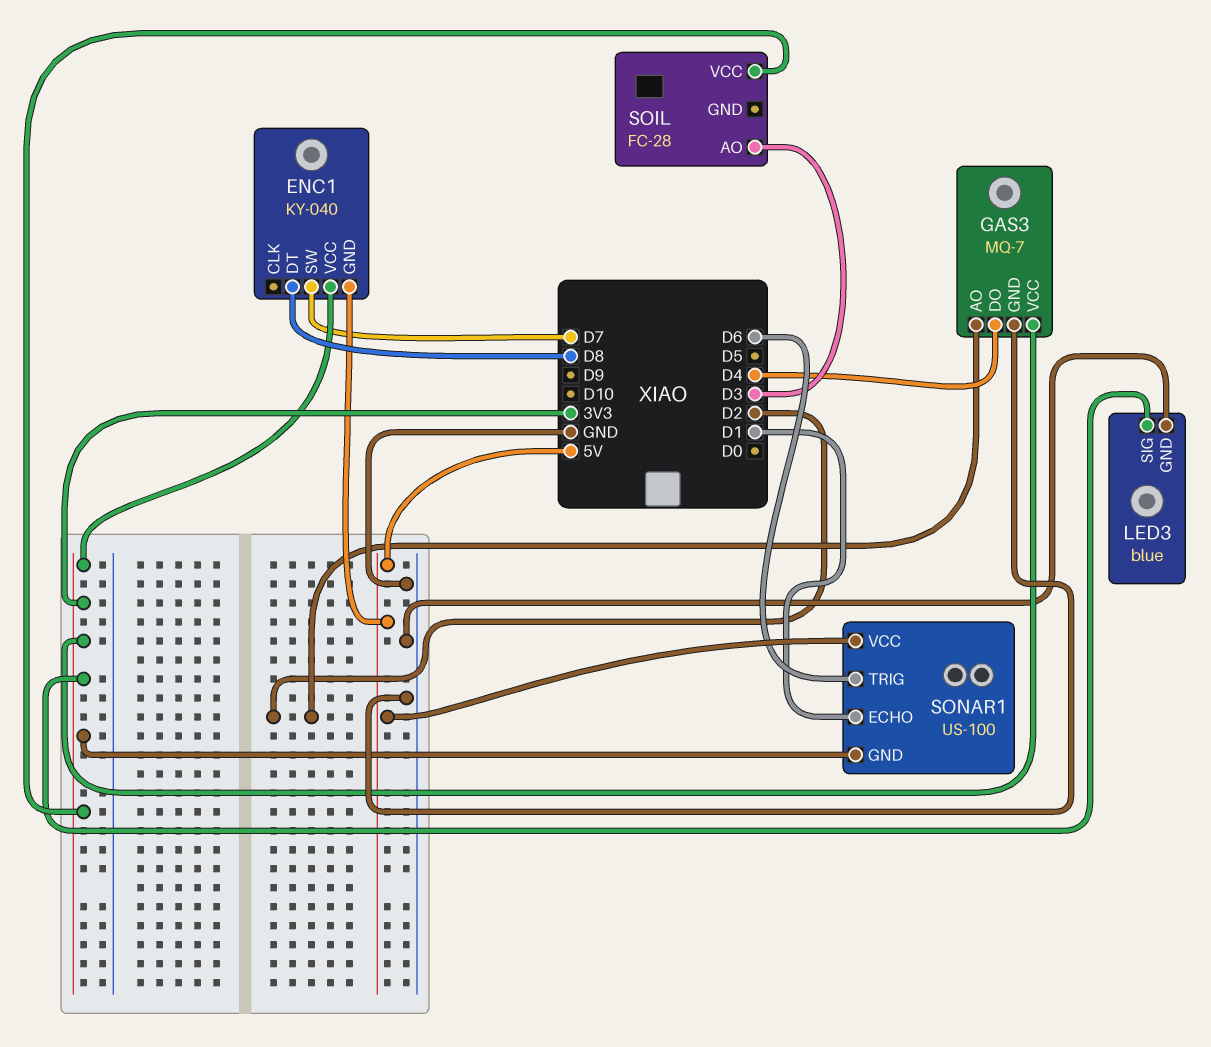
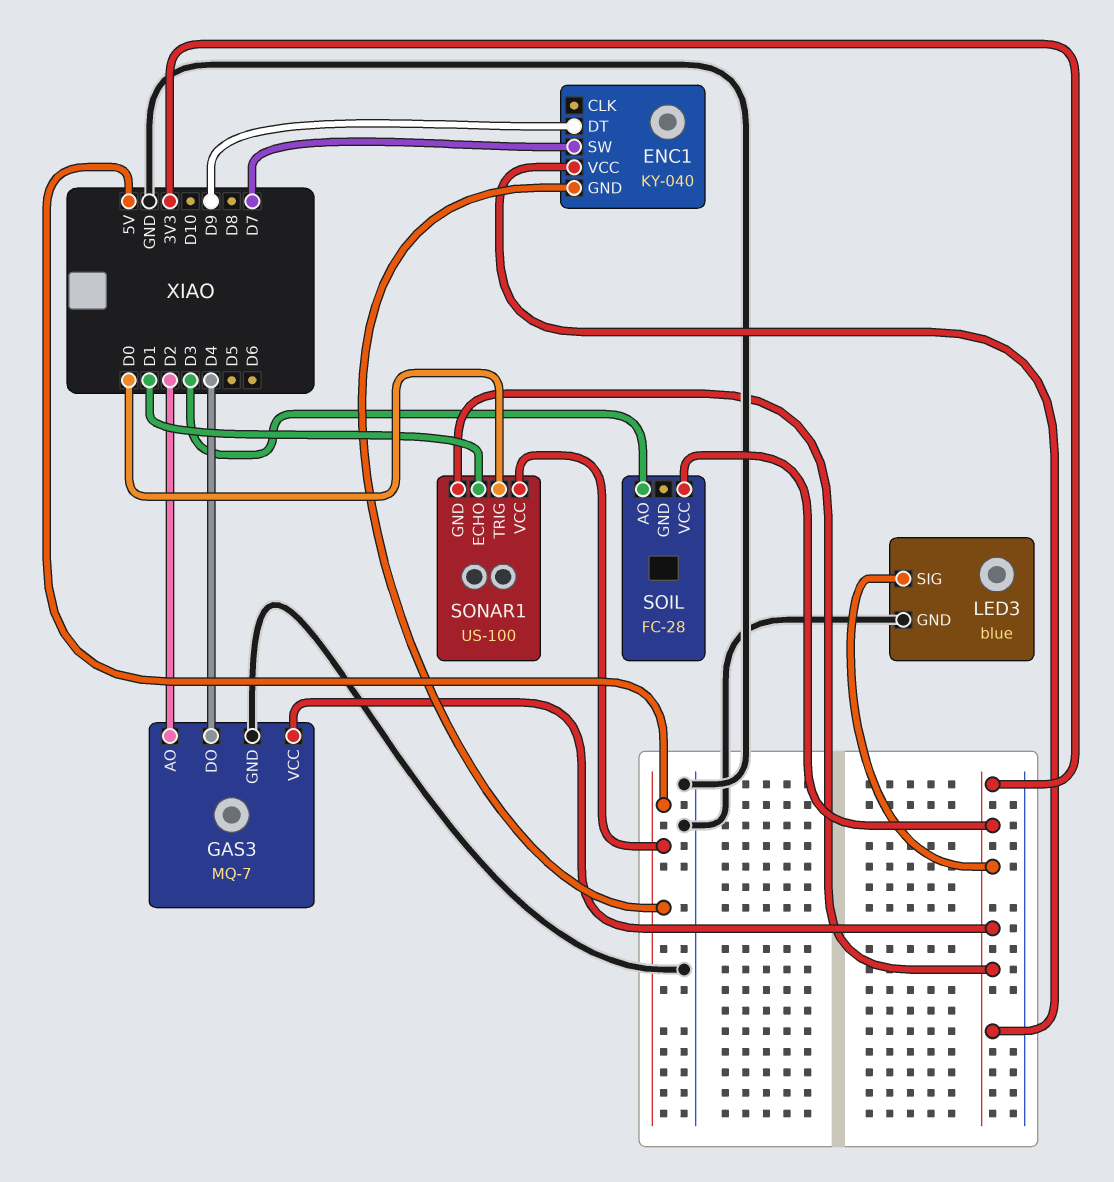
ENC1 pin DT: D8 -> D9
SONAR1 pin TRIG: D6 -> D0

